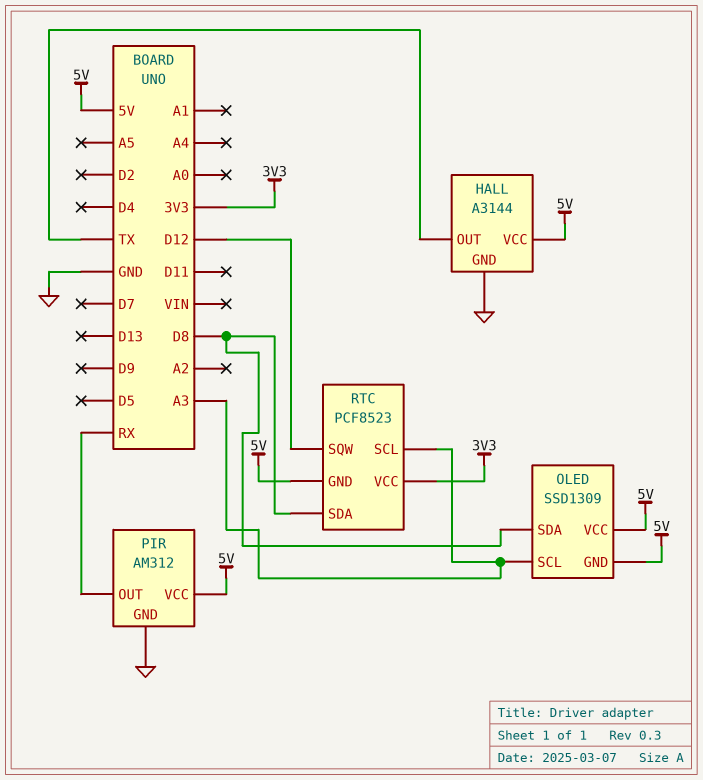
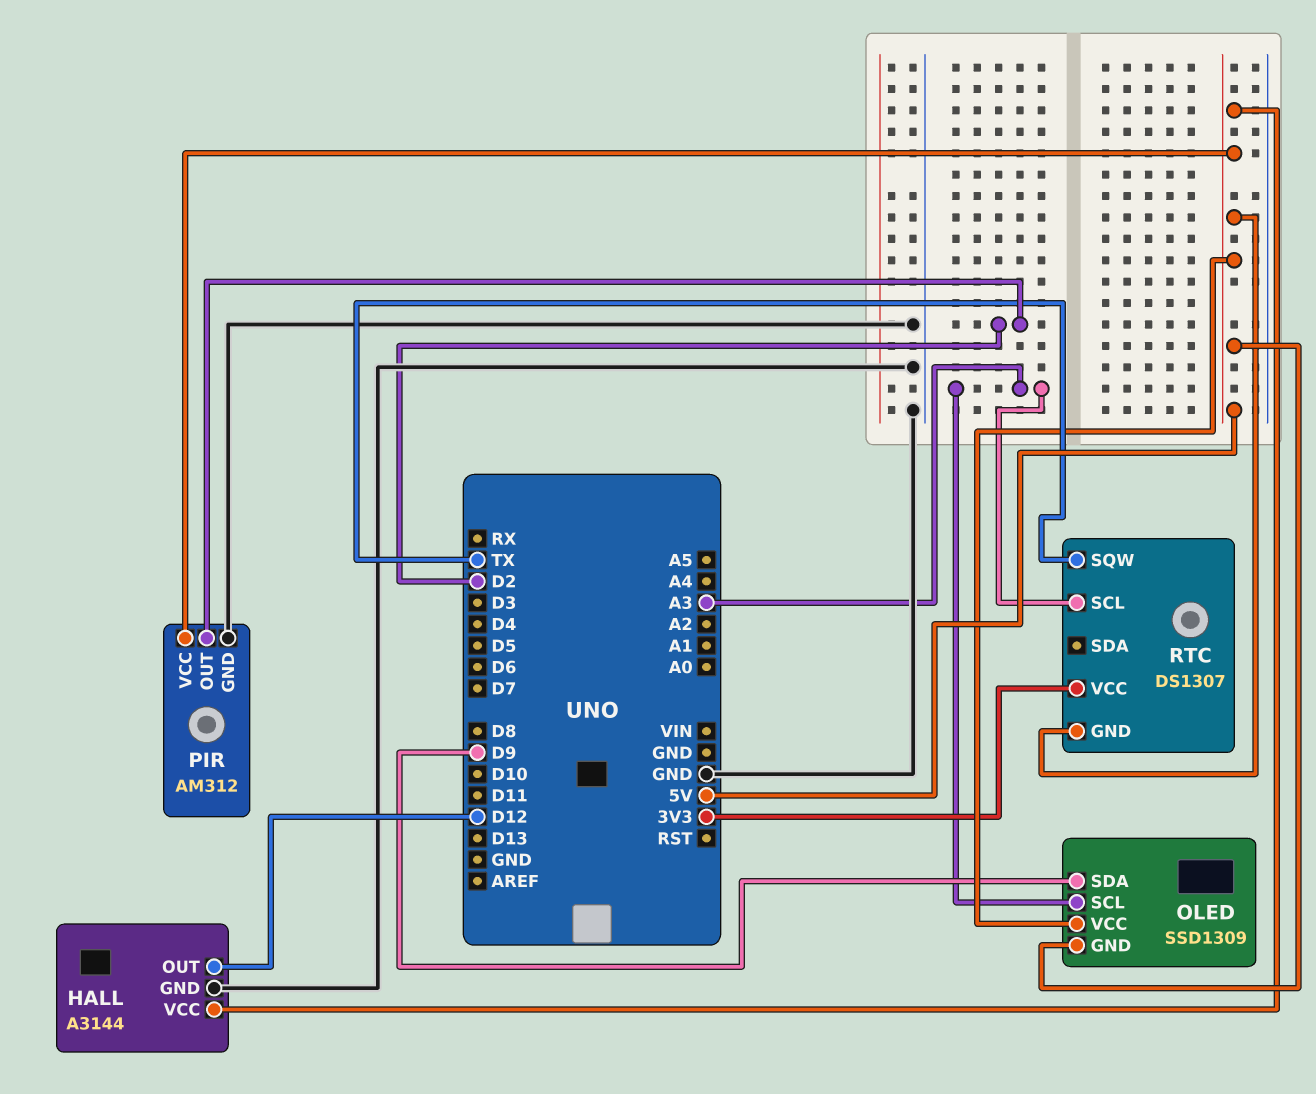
HALL pin OUT: TX -> D12
OLED pin SDA: D8 -> D9
PIR pin OUT: RX -> D2
RTC: PCF8523 -> DS1307
RTC pin SDA: D8 -> none
RTC pin SQW: D12 -> TX

